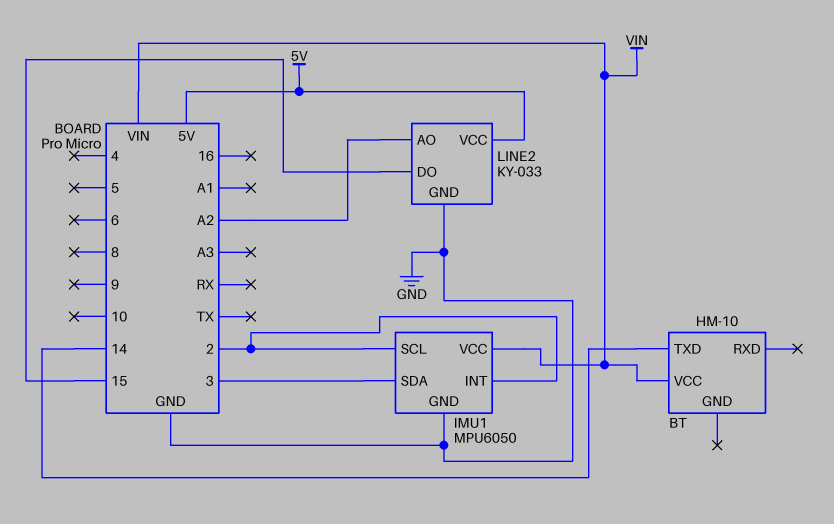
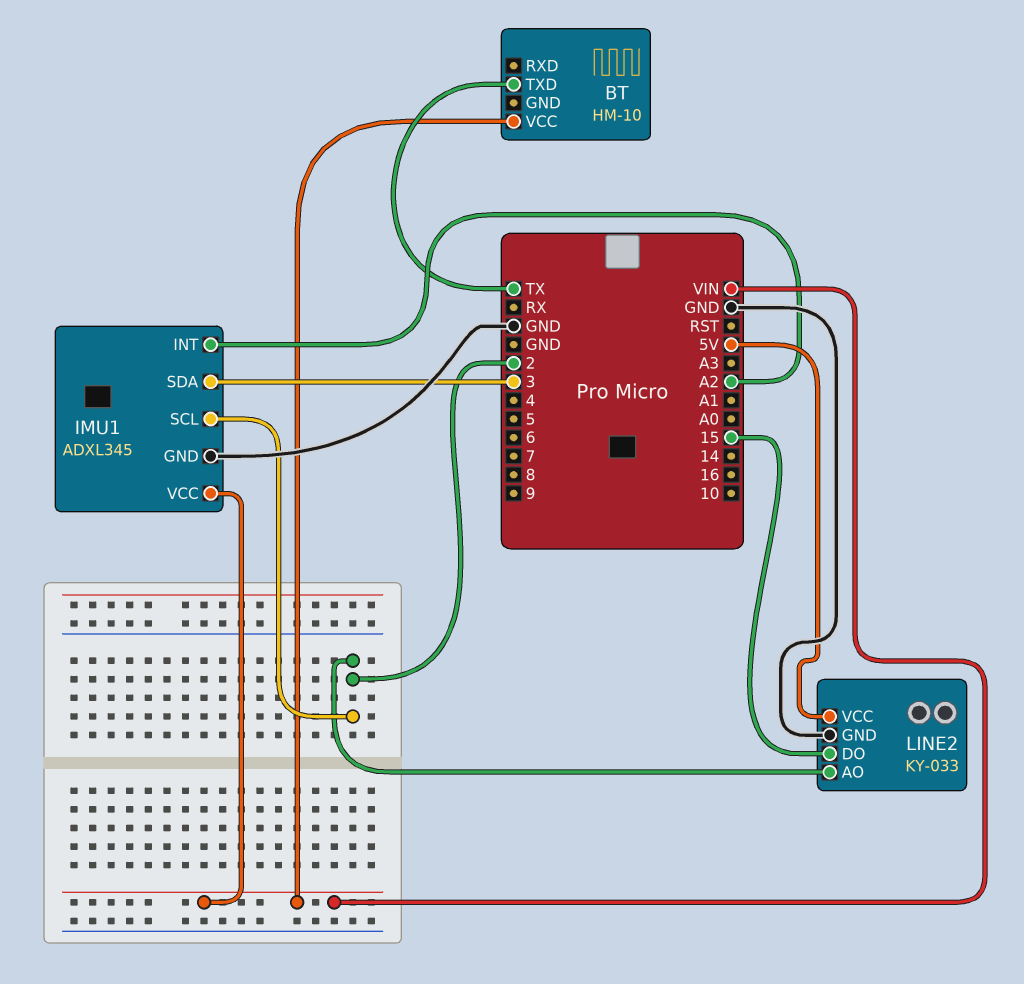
BT pin TXD: 14 -> TX
IMU1: MPU6050 -> ADXL345
IMU1 pin INT: 2 -> A2
LINE2 pin AO: A2 -> 2

